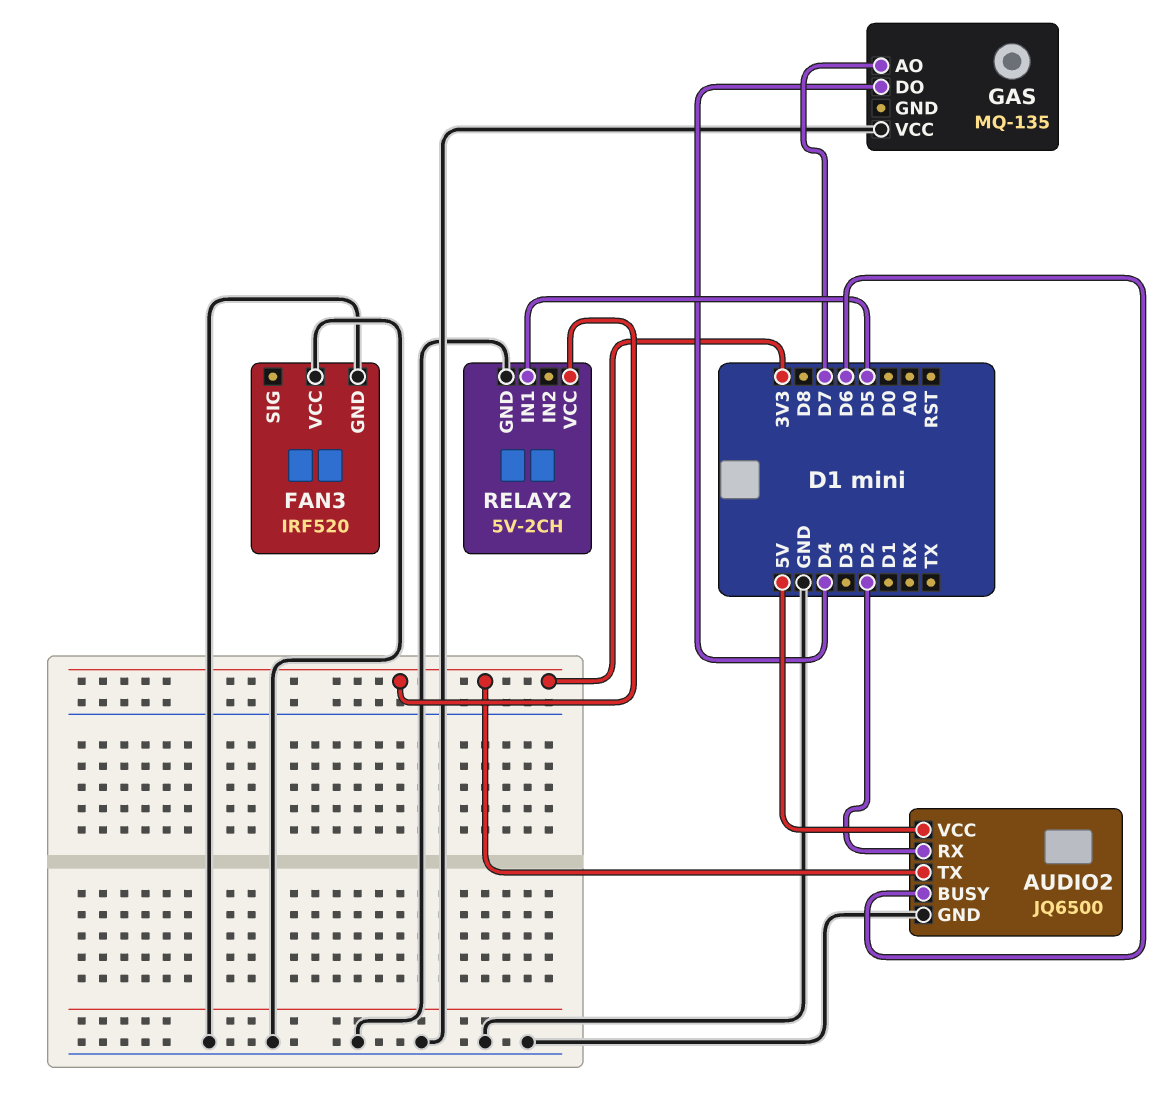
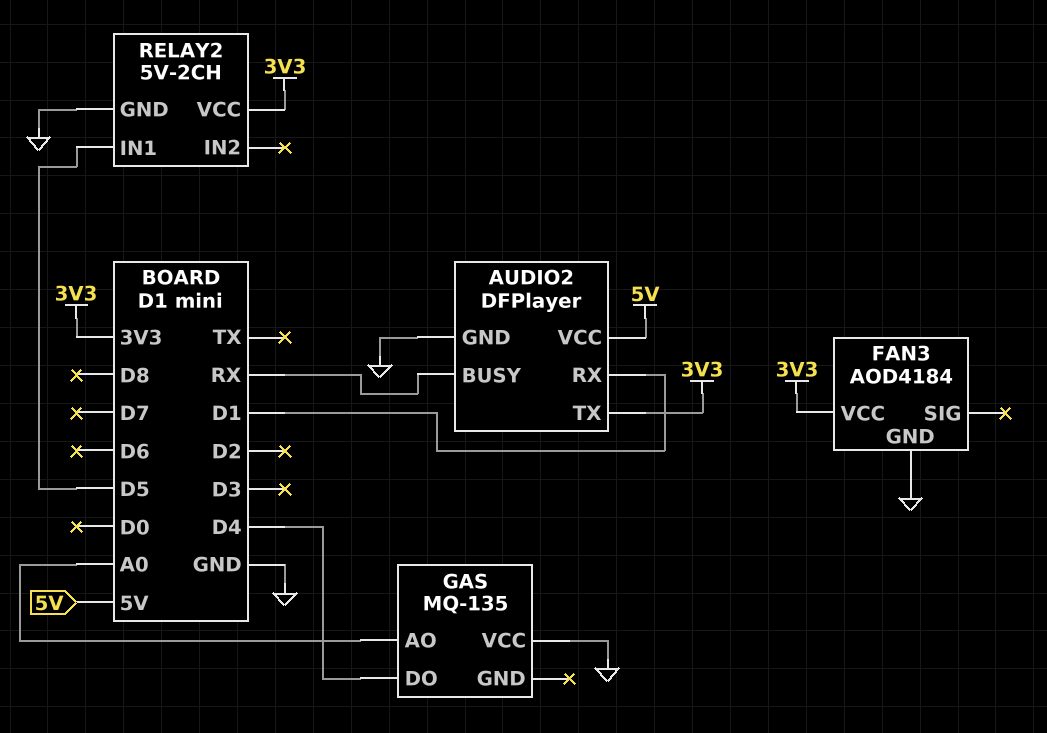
AUDIO2: JQ6500 -> DFPlayer
AUDIO2 pin BUSY: D6 -> RX
AUDIO2 pin RX: D2 -> D1
FAN3: IRF520 -> AOD4184
FAN3 pin VCC: GND -> 3V3
GAS pin AO: D7 -> A0

